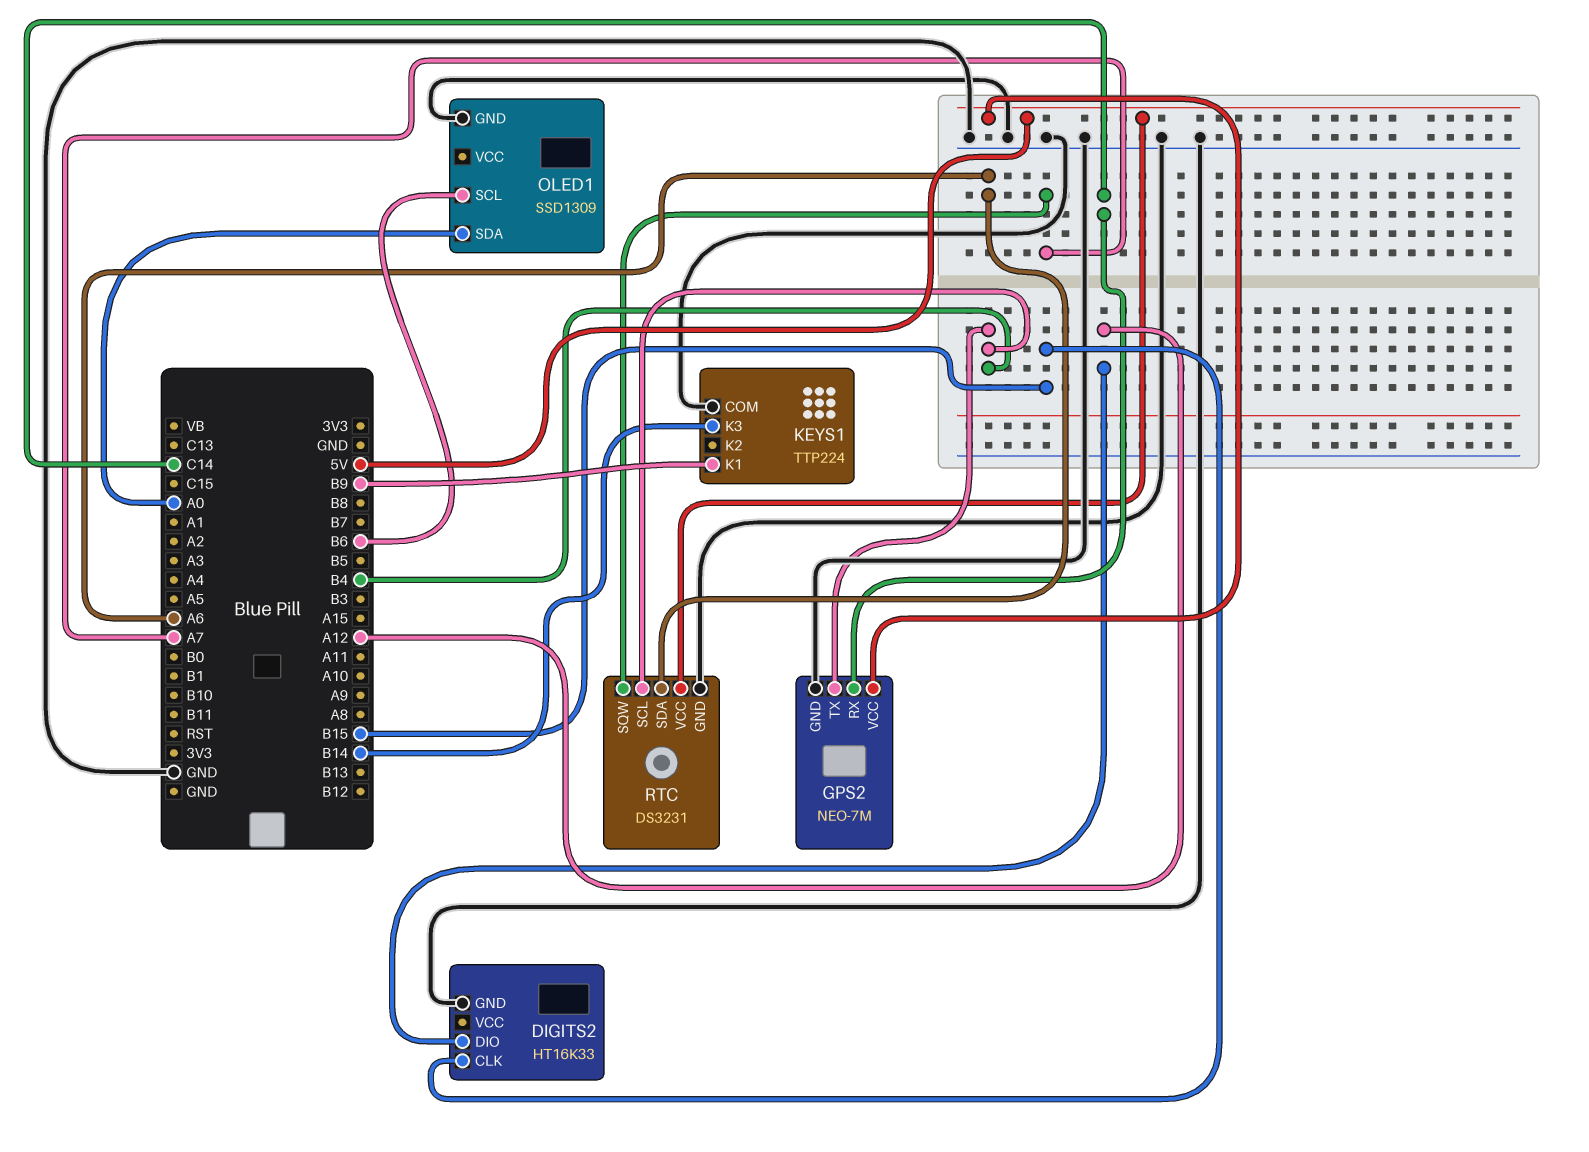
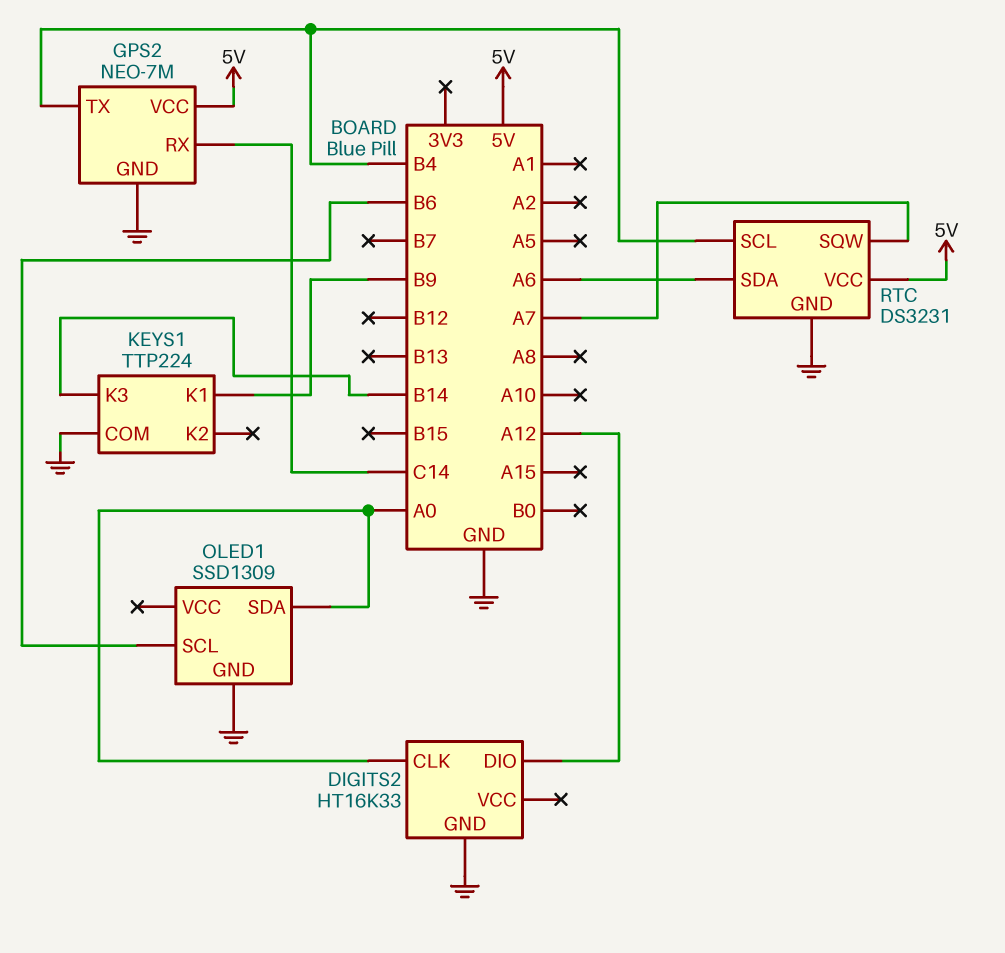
DIGITS2 pin CLK: B15 -> A0

